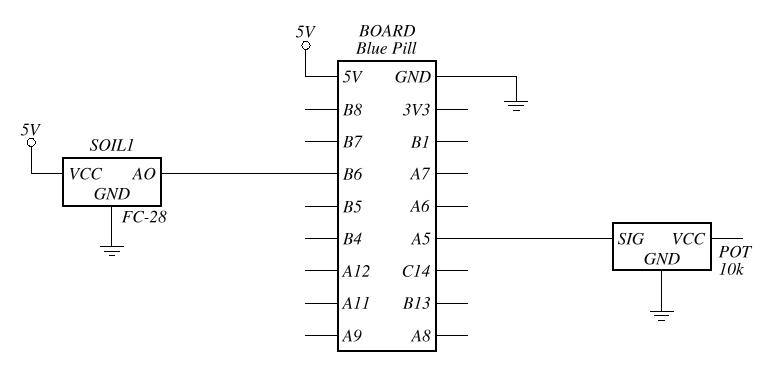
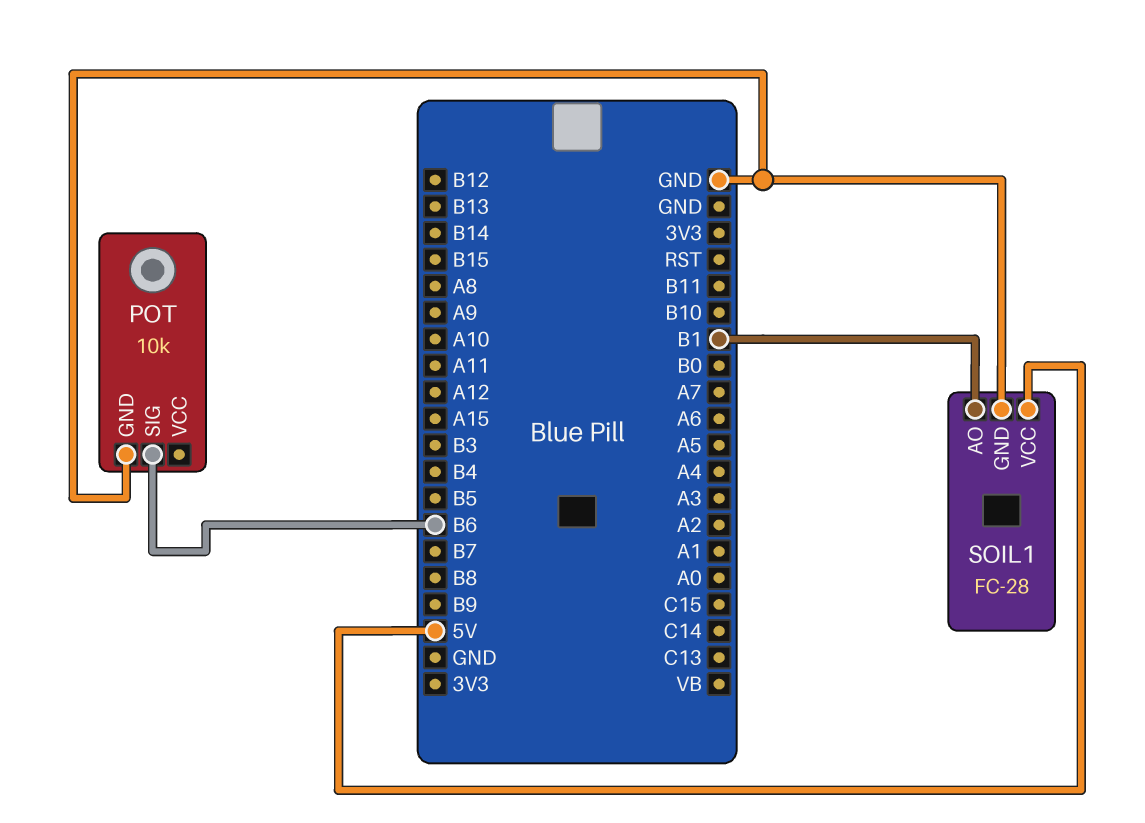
POT pin SIG: A5 -> B6
SOIL1 pin AO: B6 -> B1

